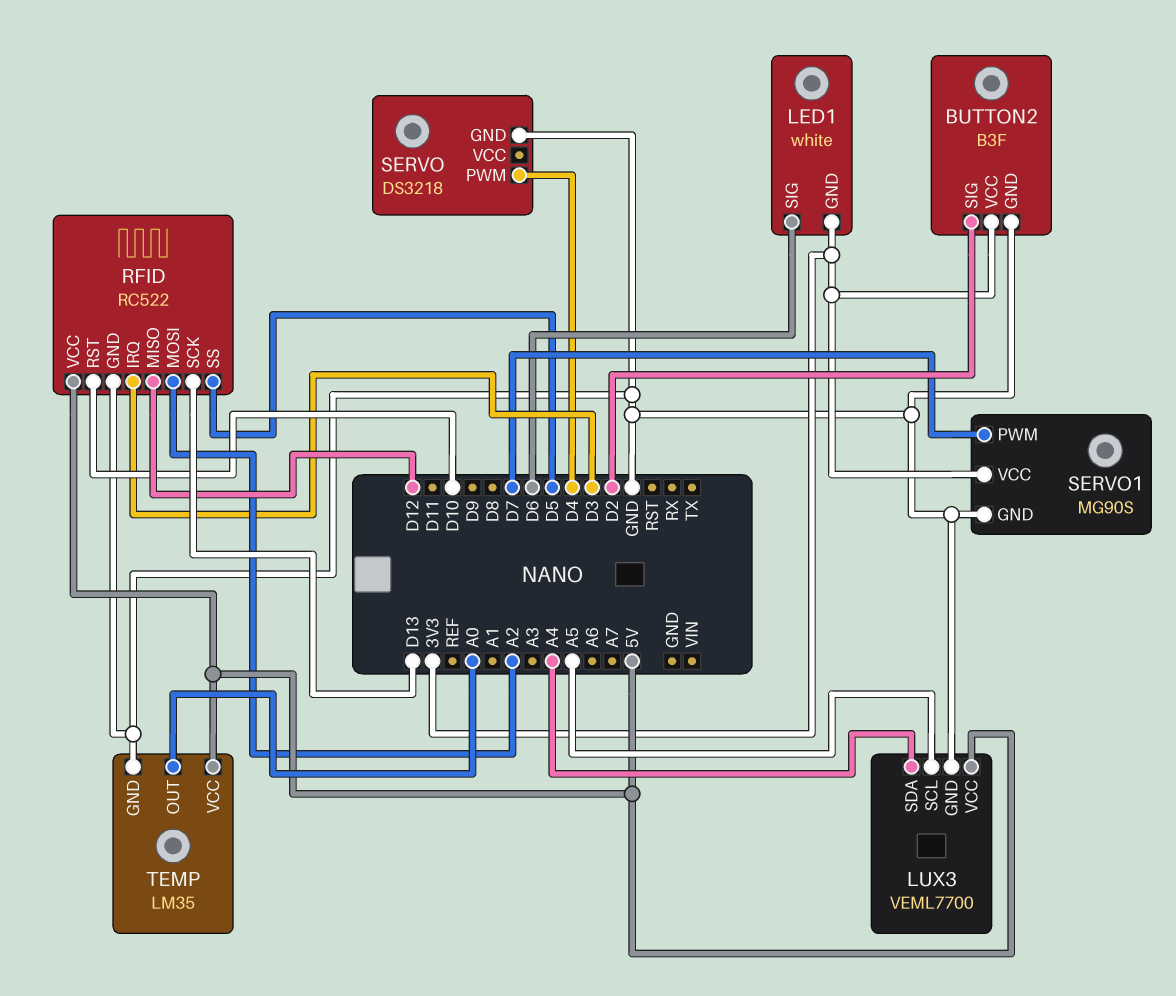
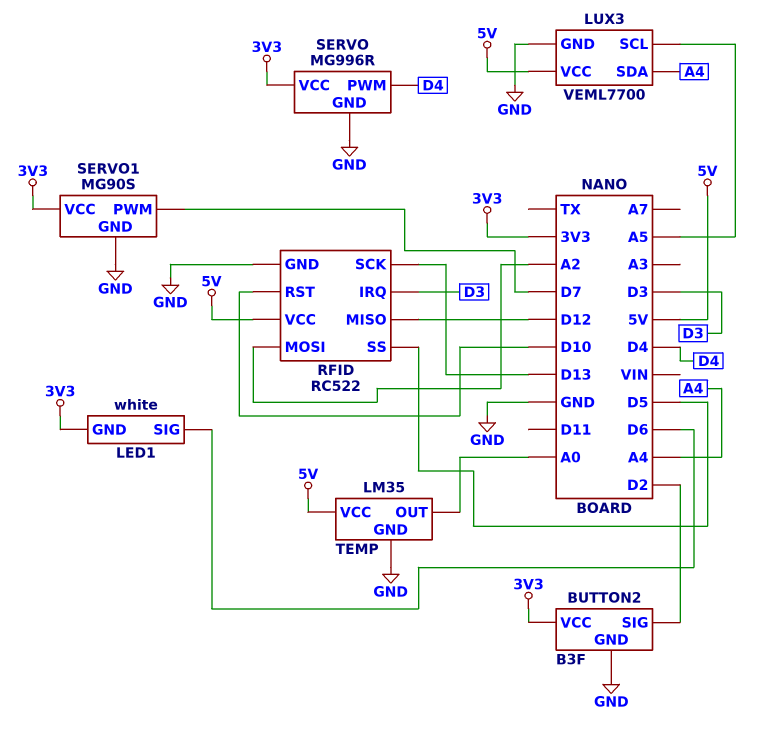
SERVO: DS3218 -> MG996R
SERVO pin VCC: none -> 3V3

